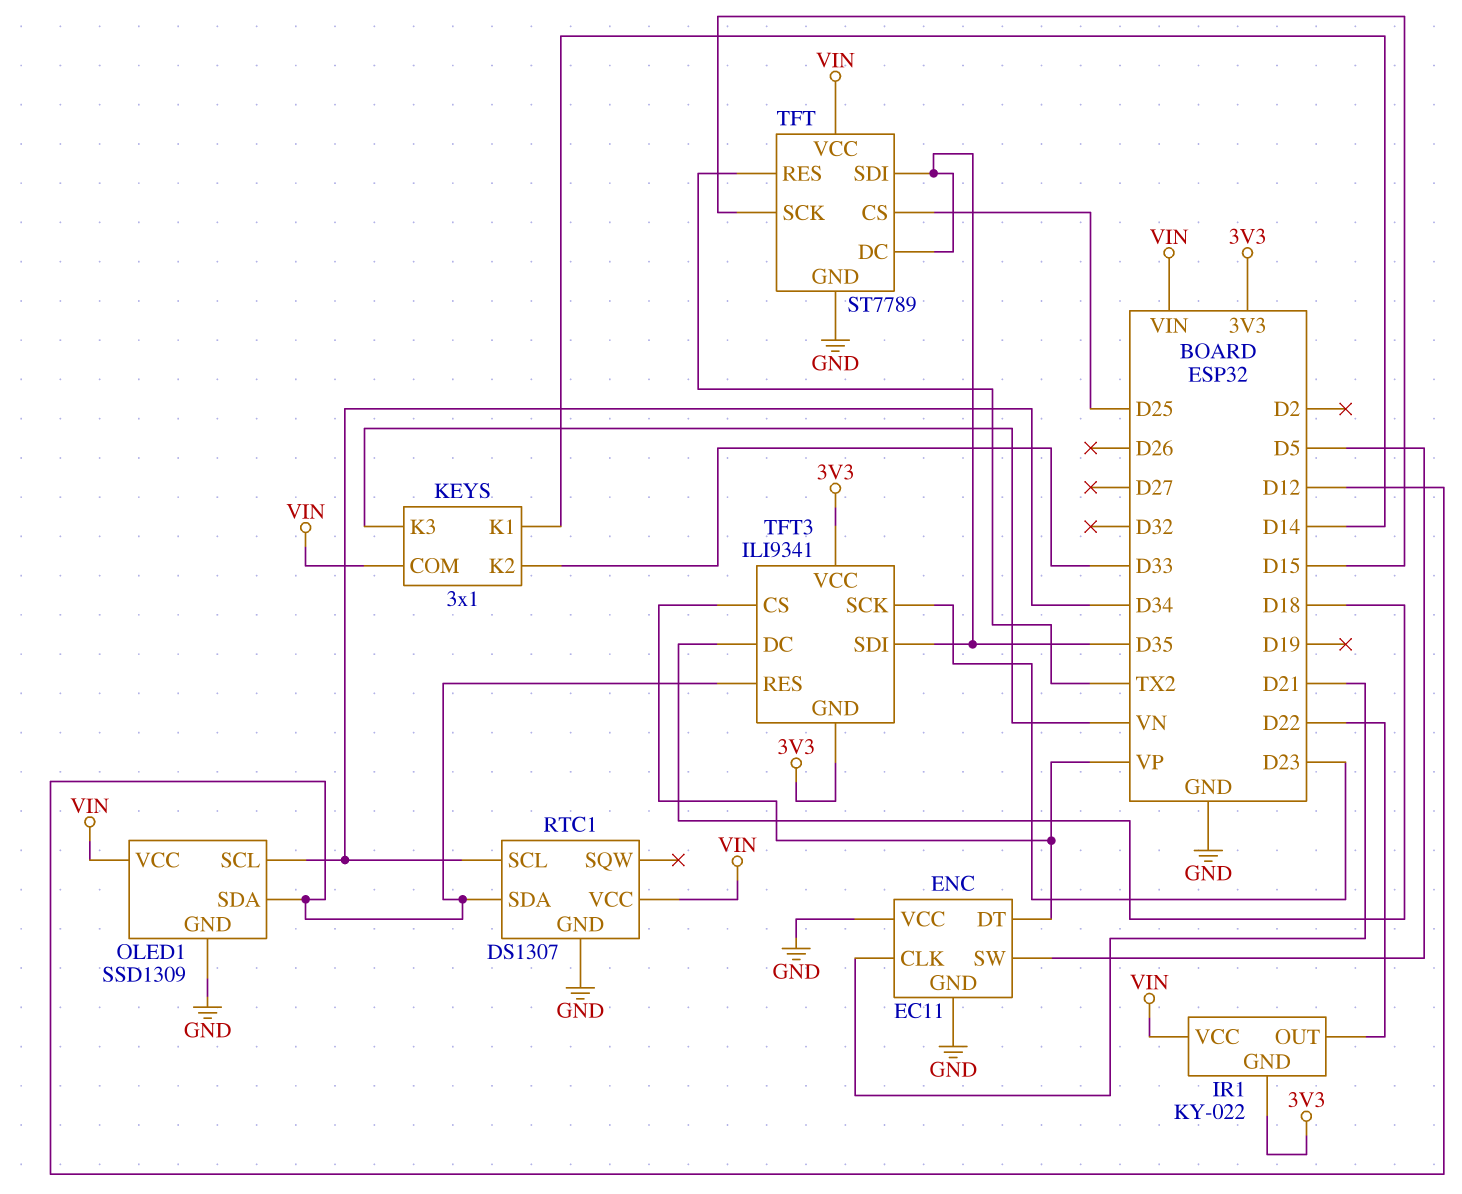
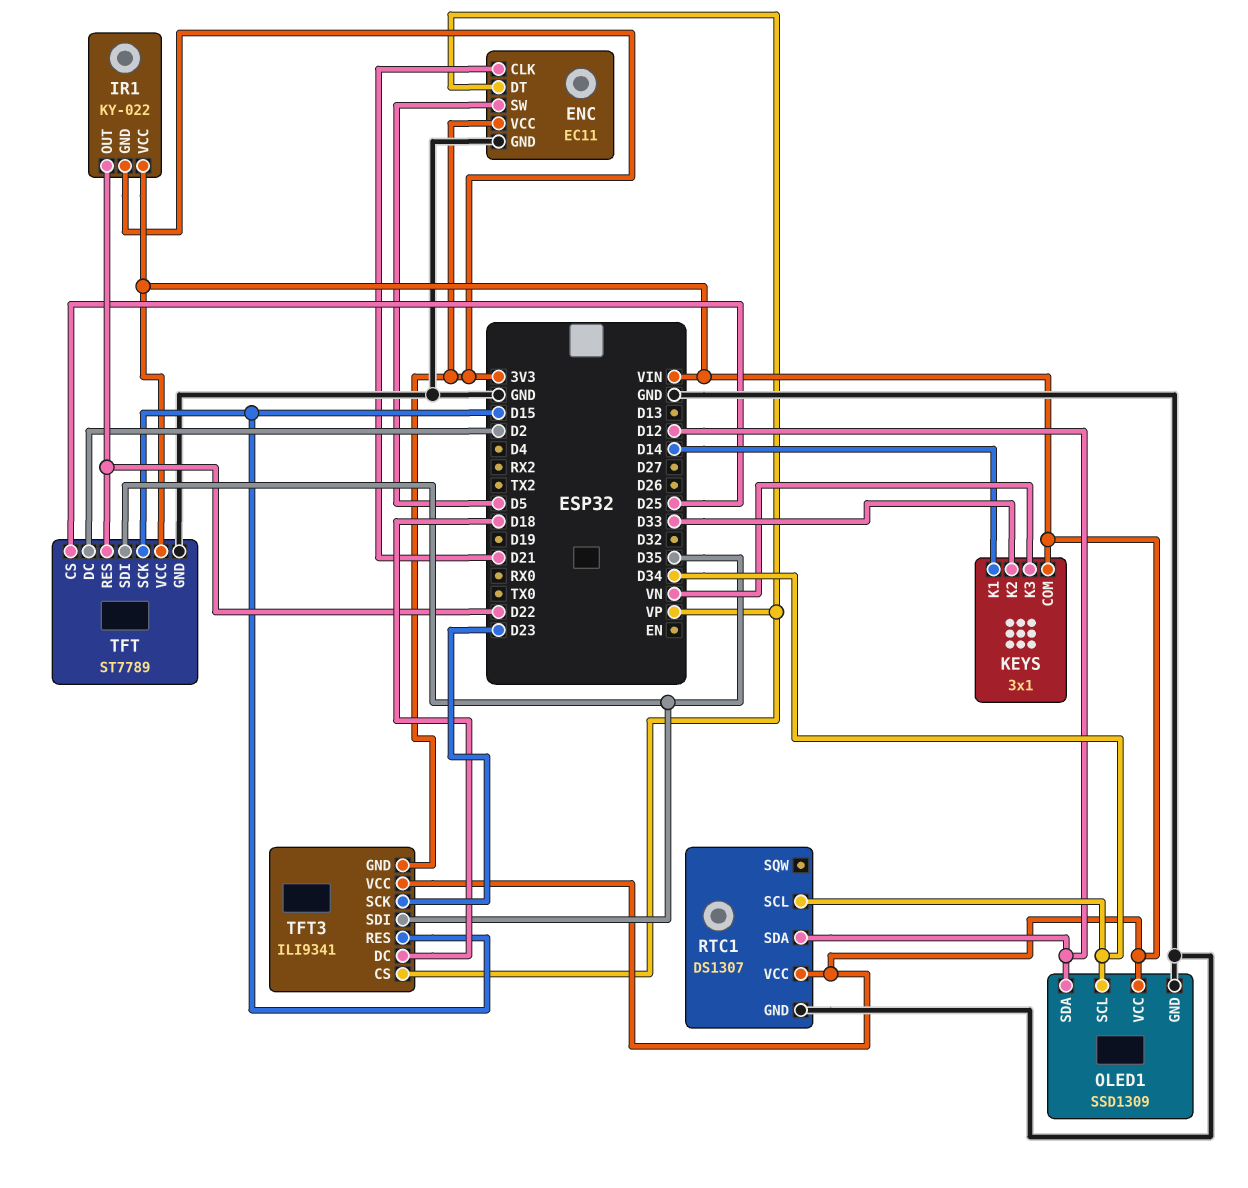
ENC pin VCC: GND -> 3V3
TFT pin DC: D35 -> D2
TFT pin RES: TX2 -> D22
TFT3 pin RES: D12 -> D15
TFT3 pin VCC: 3V3 -> VIN

